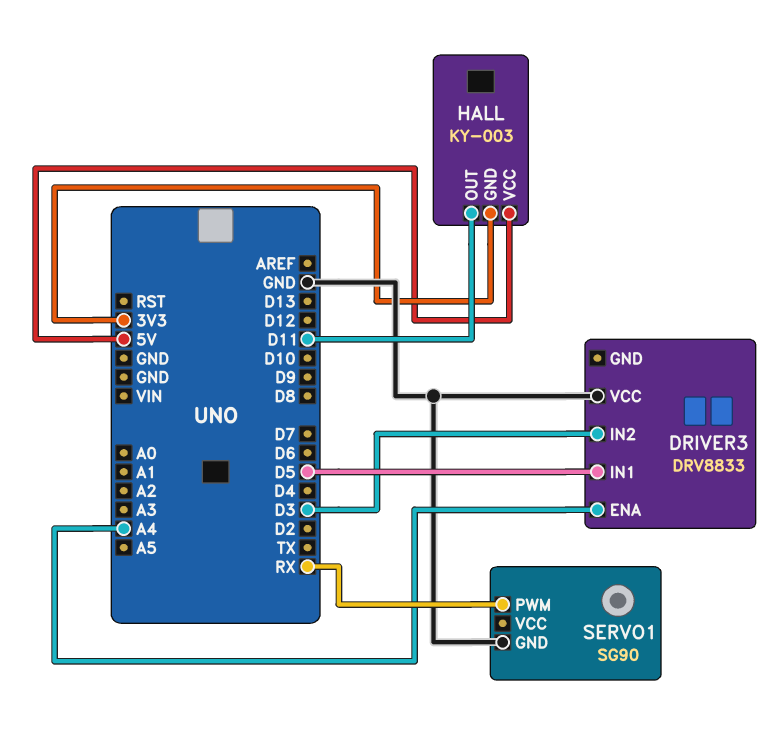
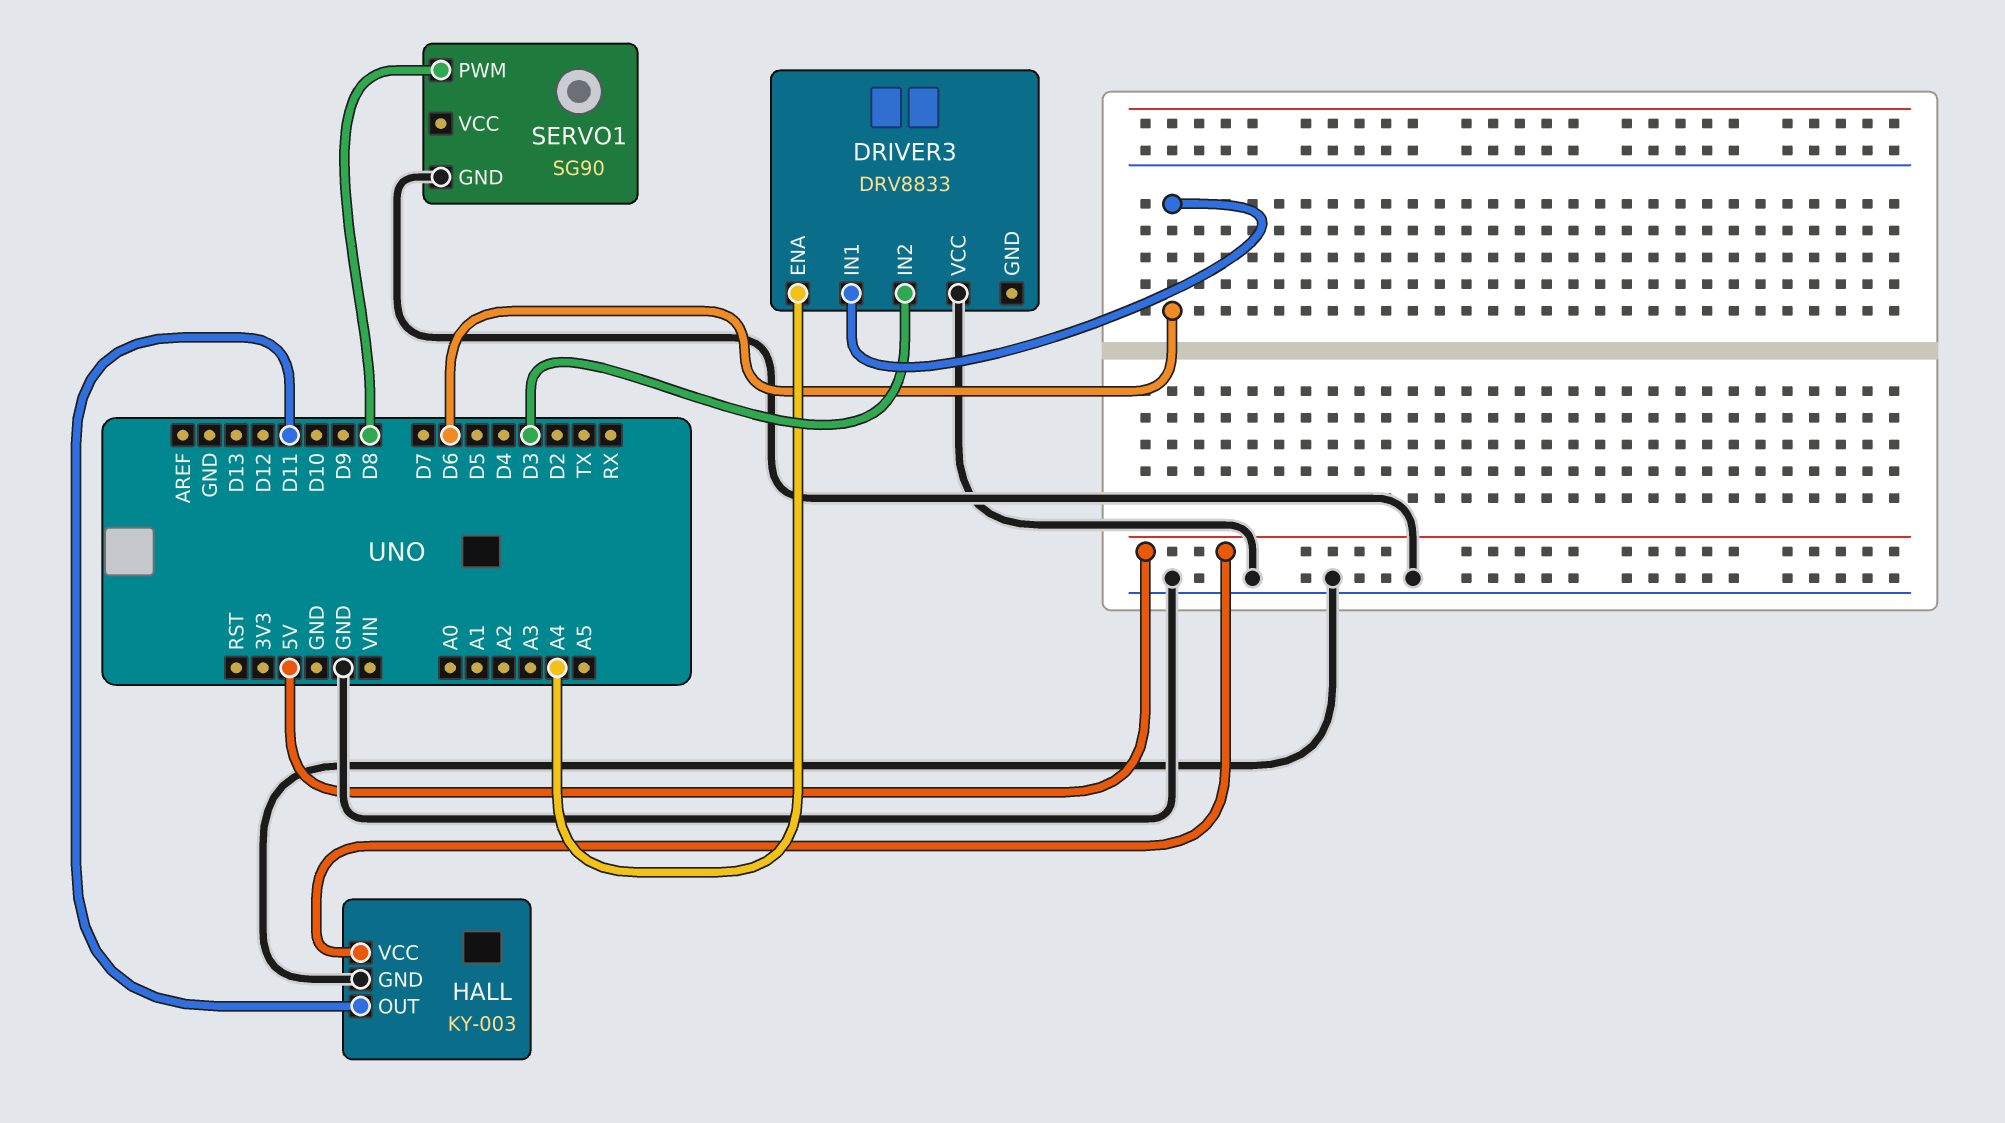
DRIVER3 pin IN1: D5 -> D6
HALL pin GND: 3V3 -> GND
SERVO1 pin PWM: RX -> D8

